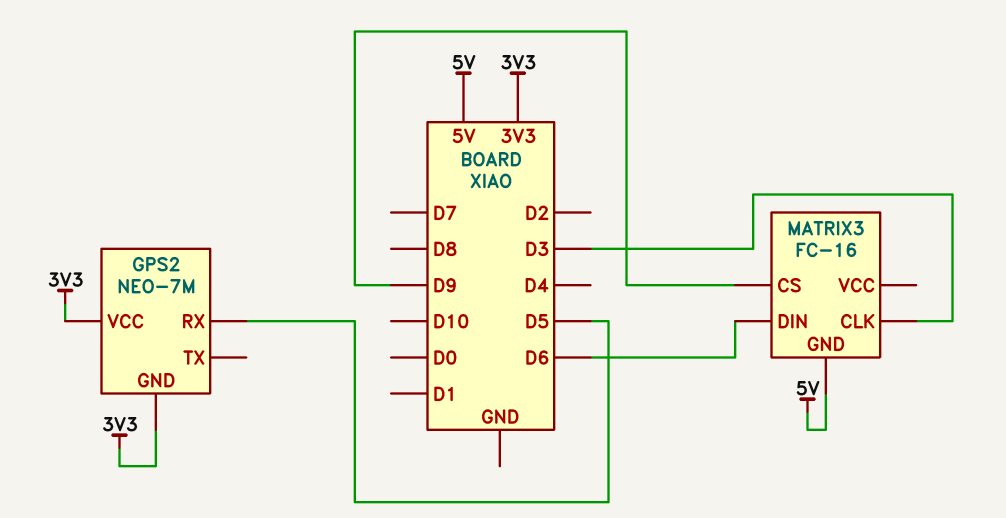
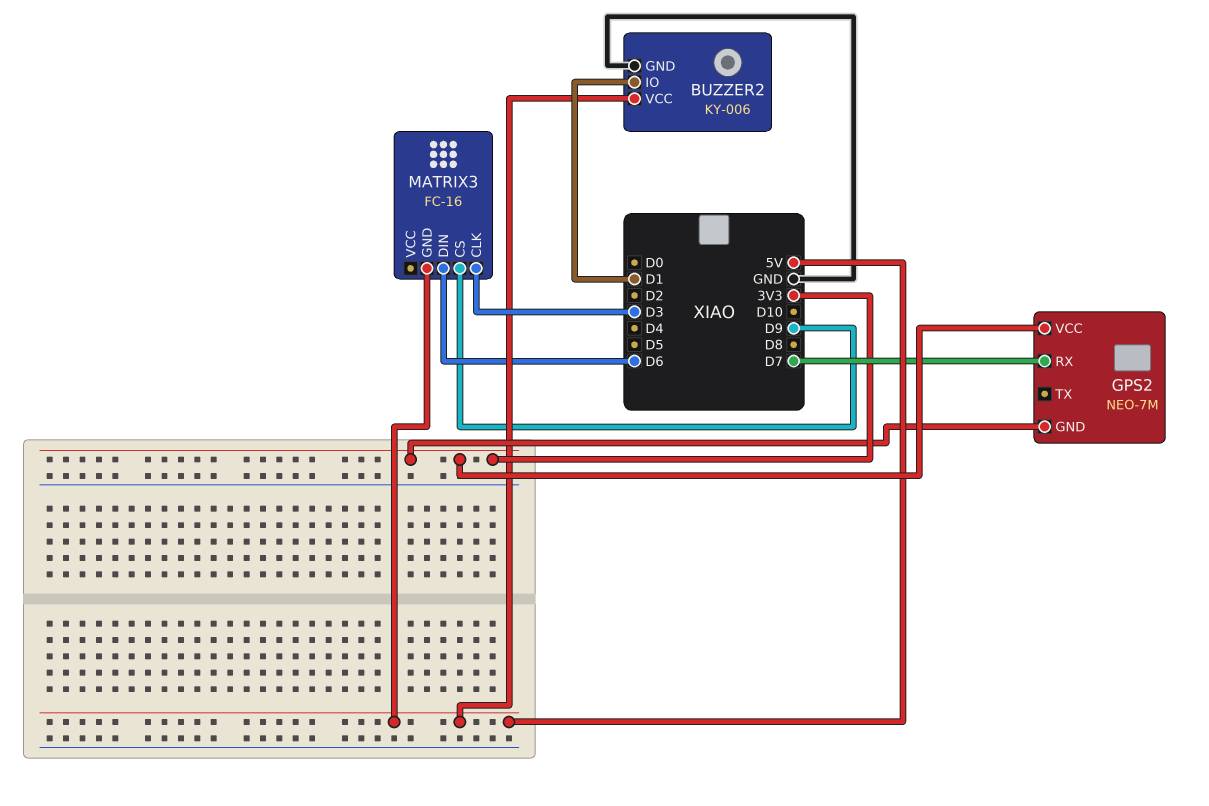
BUZZER2: none -> KY-006
BUZZER2 pin GND: none -> GND
BUZZER2 pin IO: none -> D1
BUZZER2 pin VCC: none -> 5V
GPS2 pin RX: D5 -> D7

